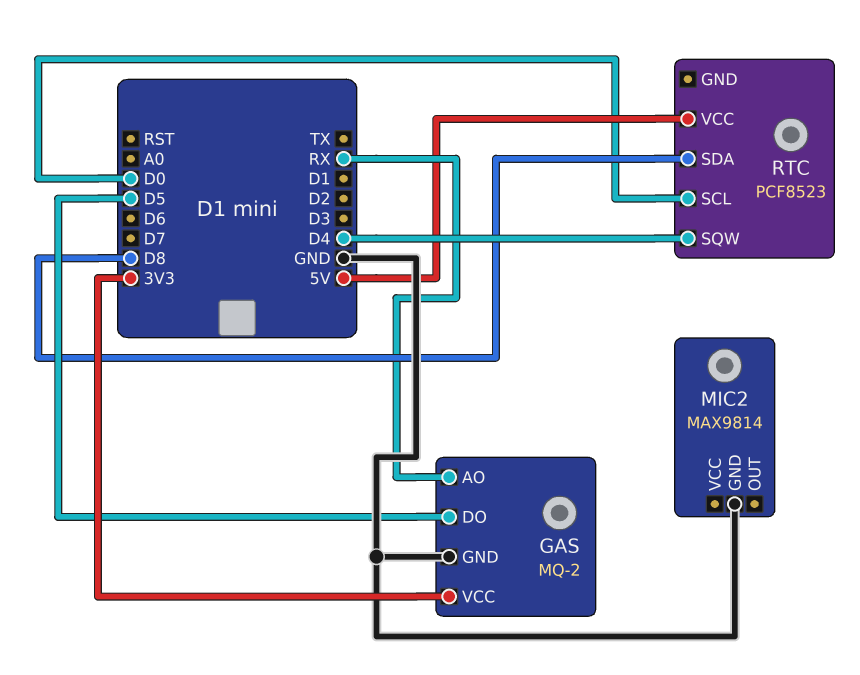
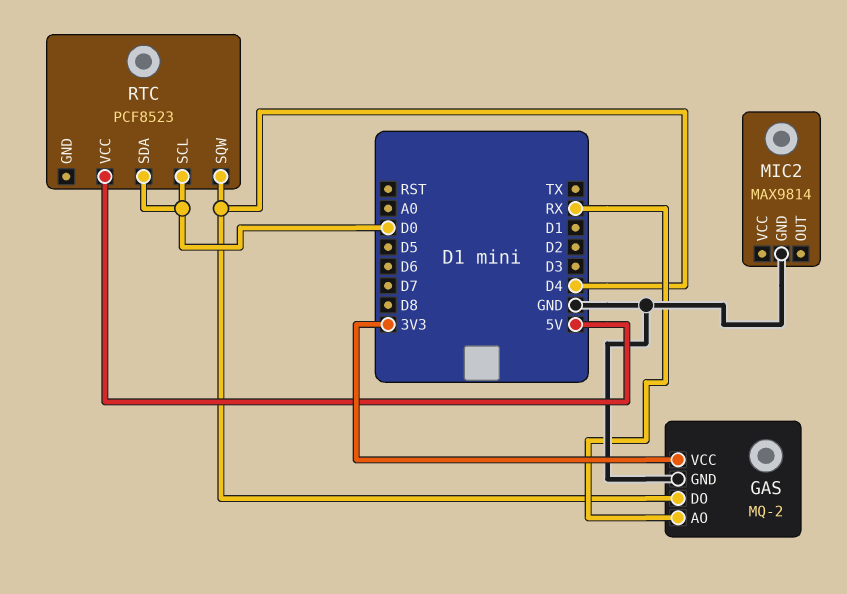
GAS pin DO: D5 -> D4
RTC pin SDA: D8 -> D0

